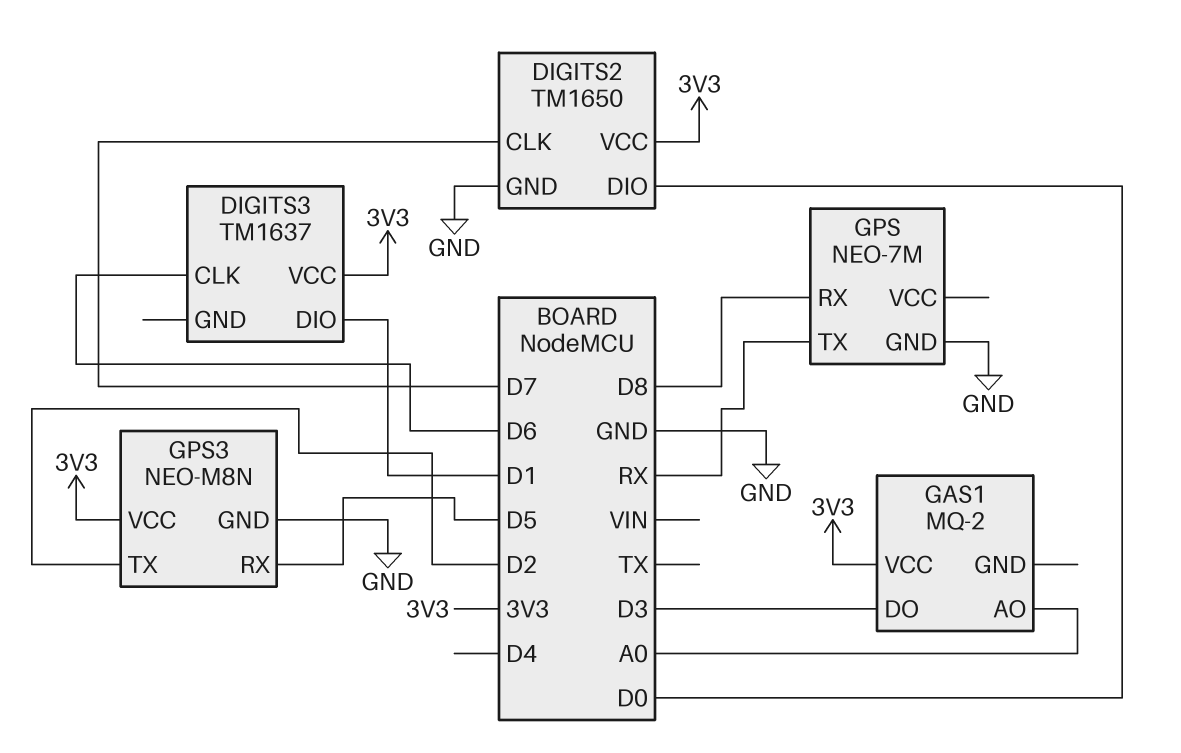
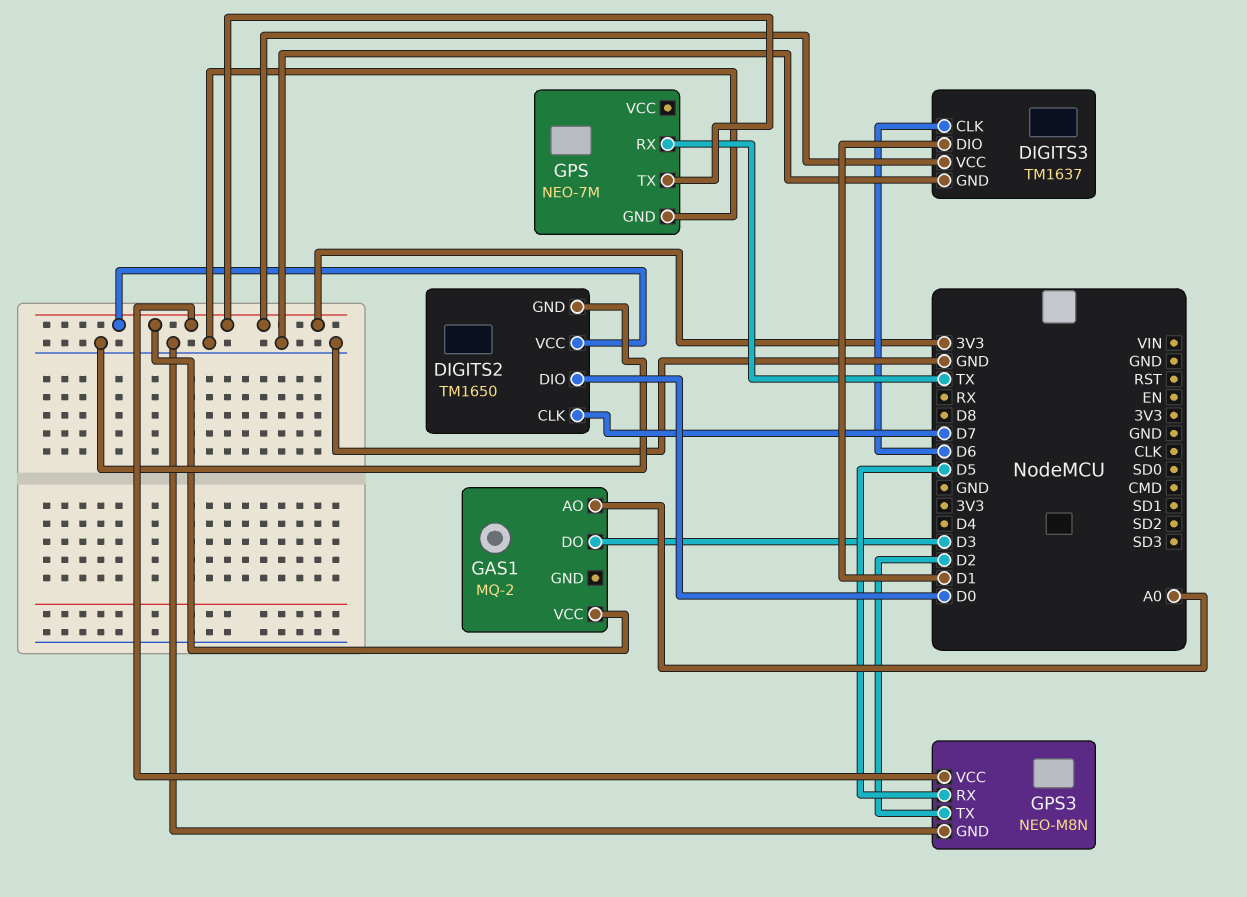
DIGITS3 pin GND: none -> GND
GPS pin RX: D8 -> TX
GPS pin TX: RX -> 3V3

